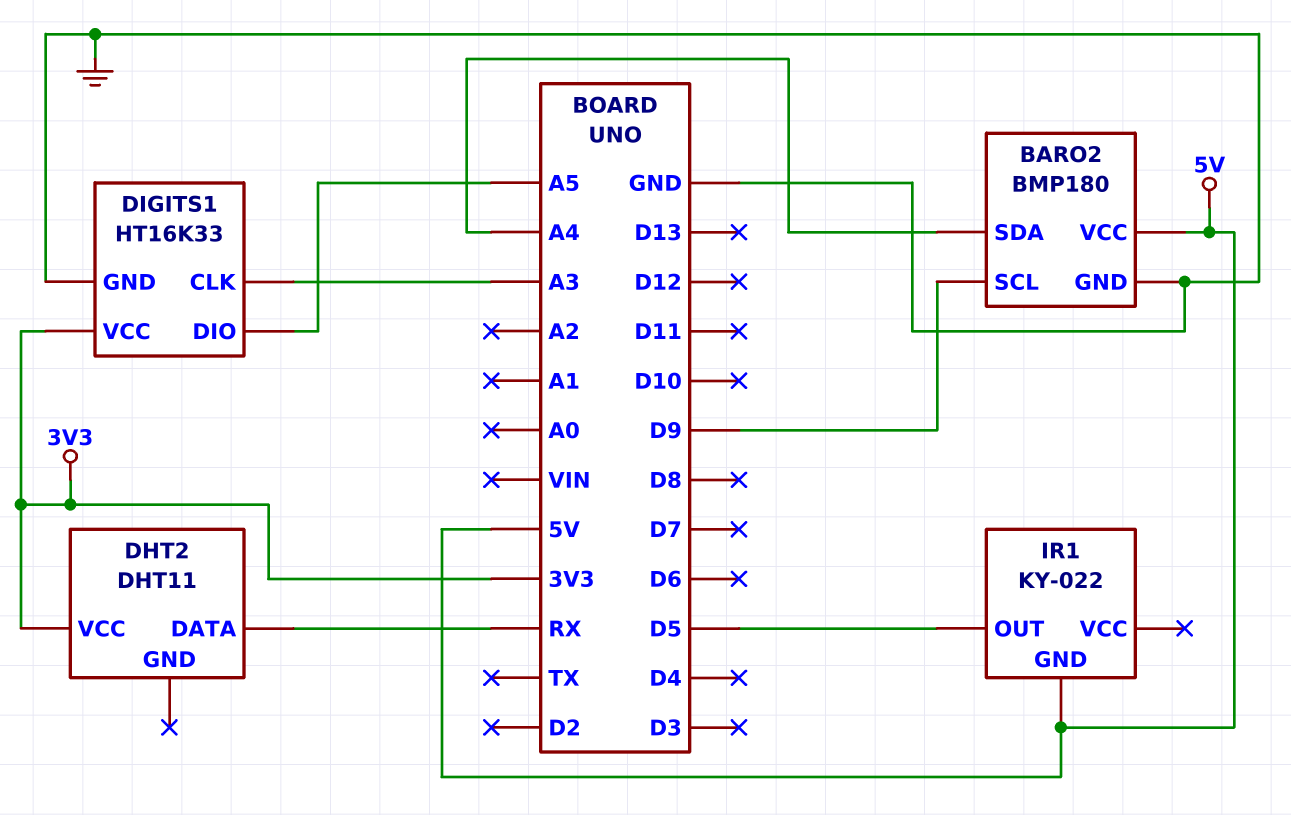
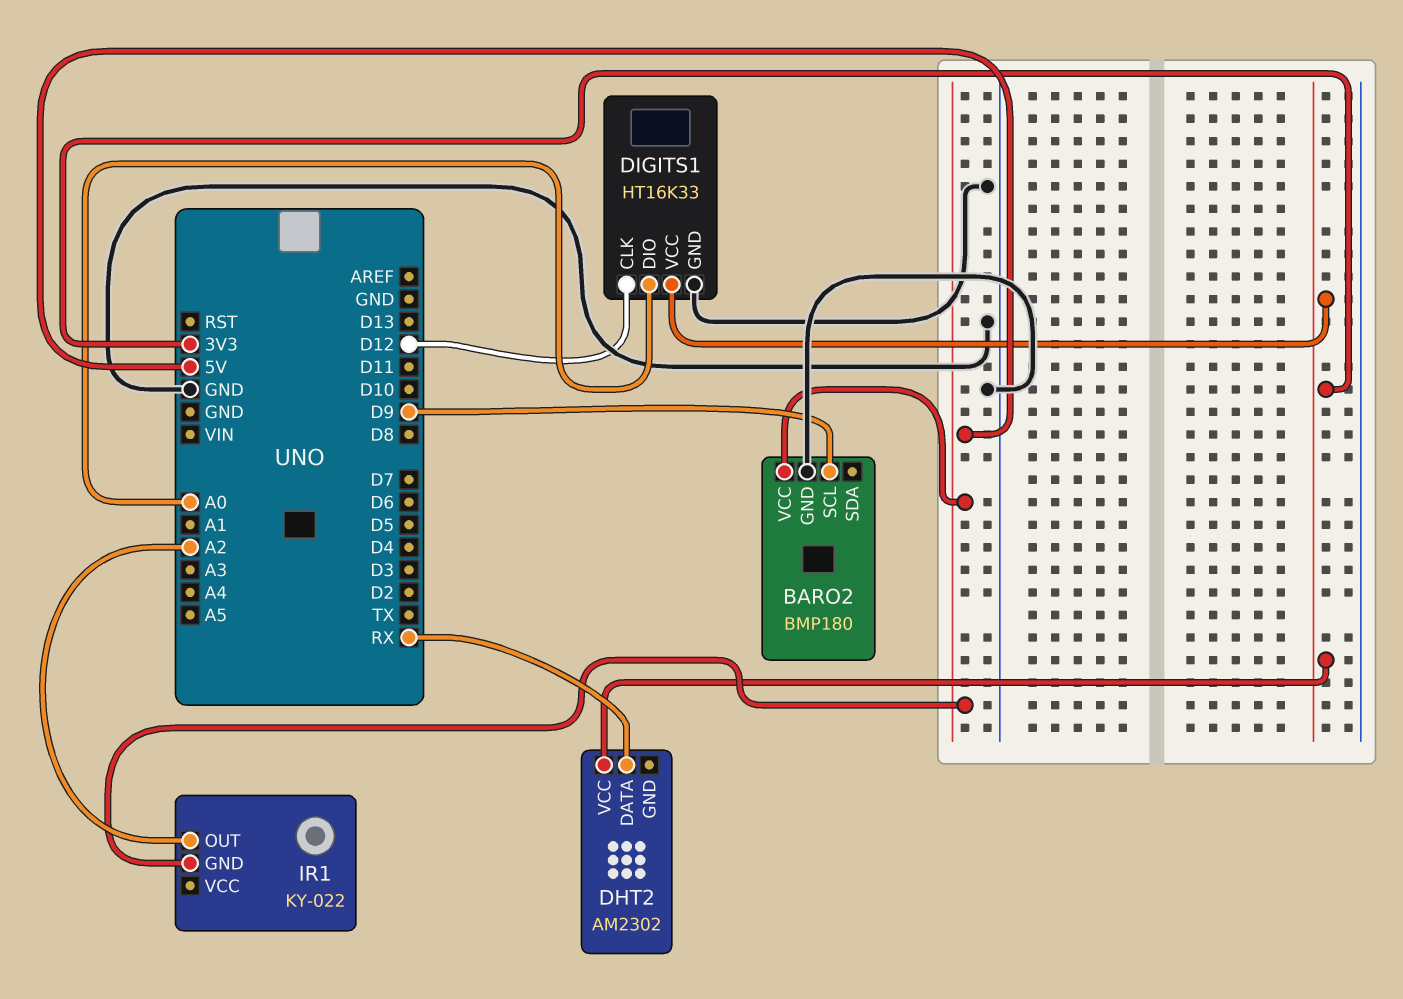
BARO2 pin SDA: A4 -> none
DHT2: DHT11 -> AM2302
DIGITS1 pin CLK: A3 -> D12
DIGITS1 pin DIO: A5 -> A0
IR1 pin OUT: D5 -> A2

